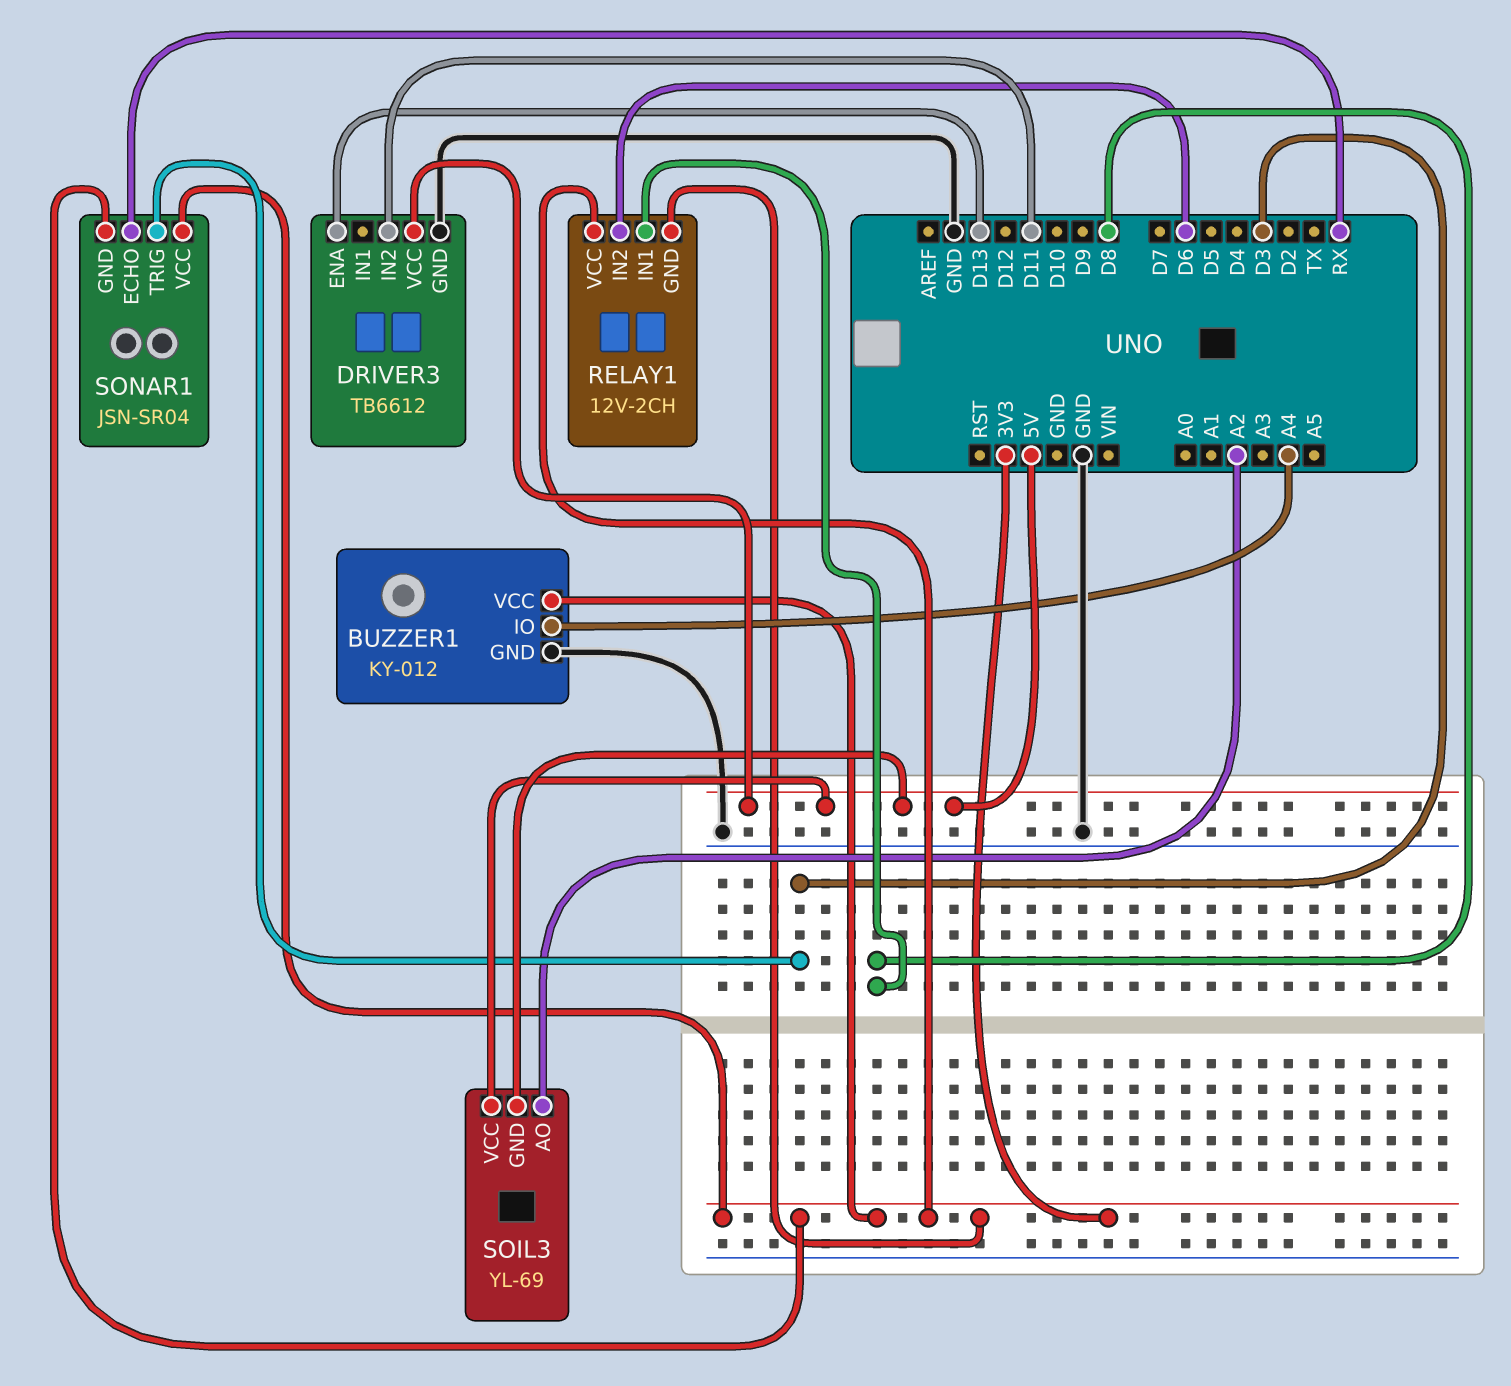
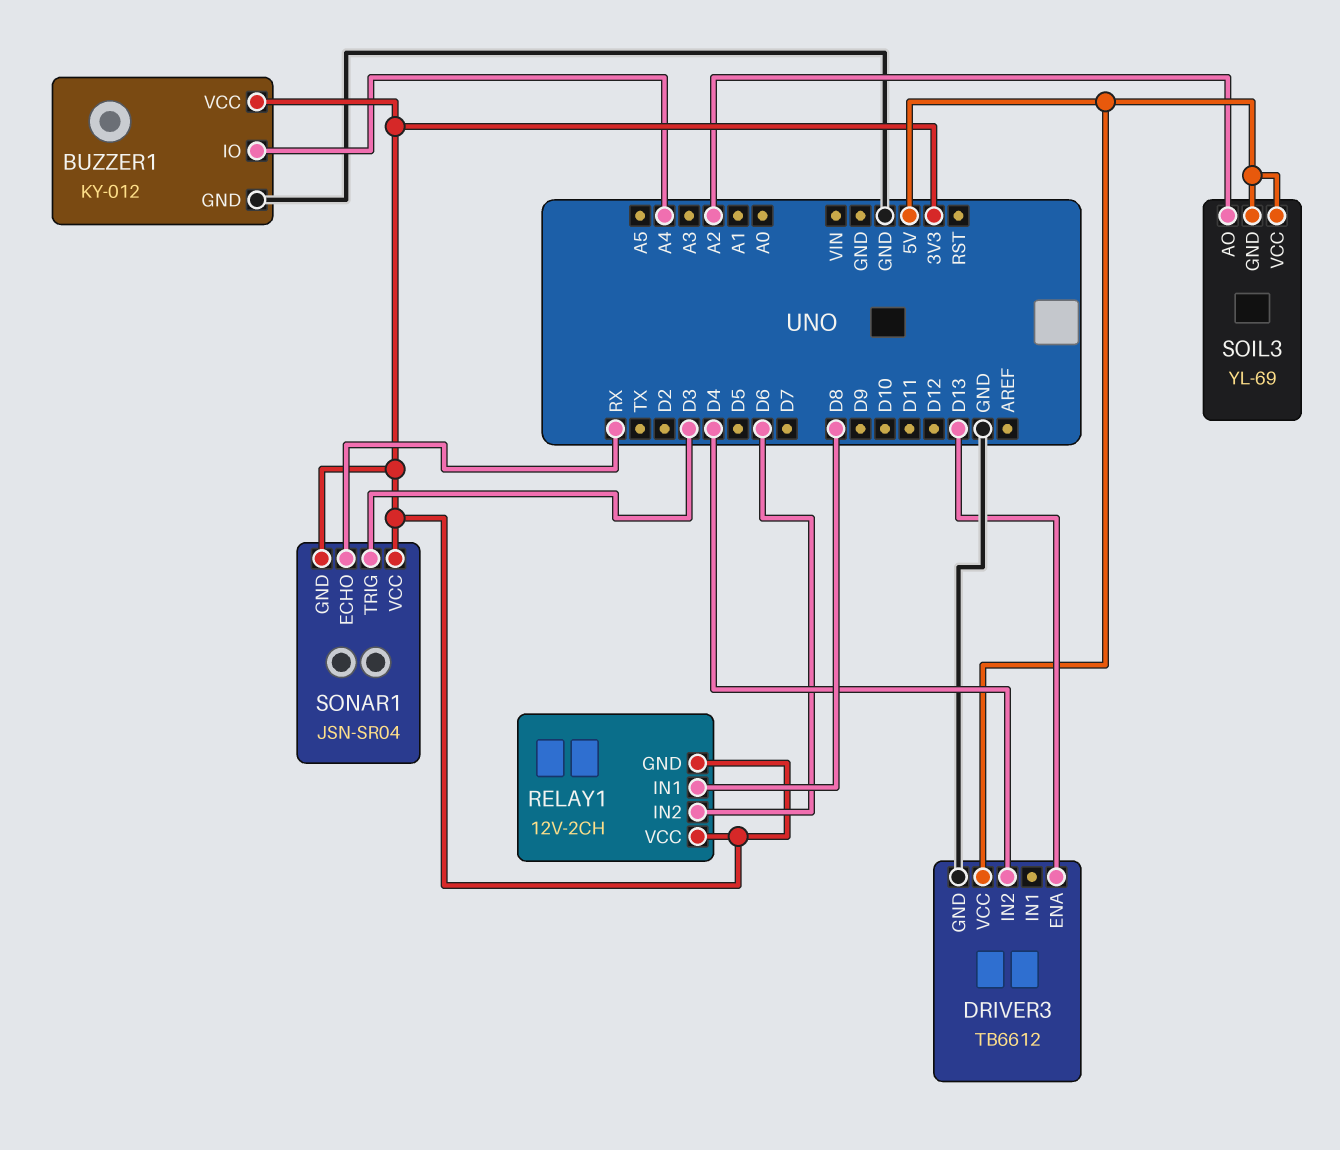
DRIVER3 pin IN2: D11 -> D4

